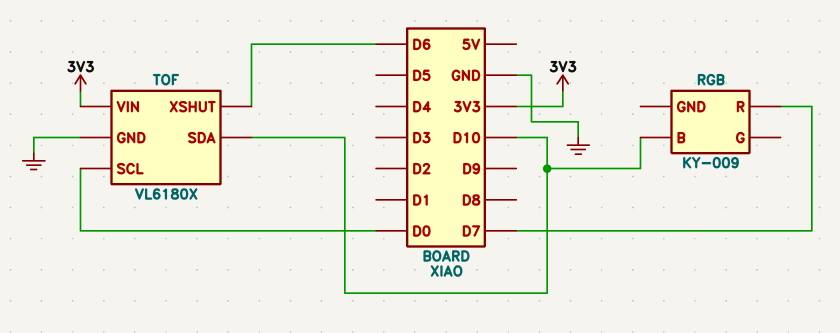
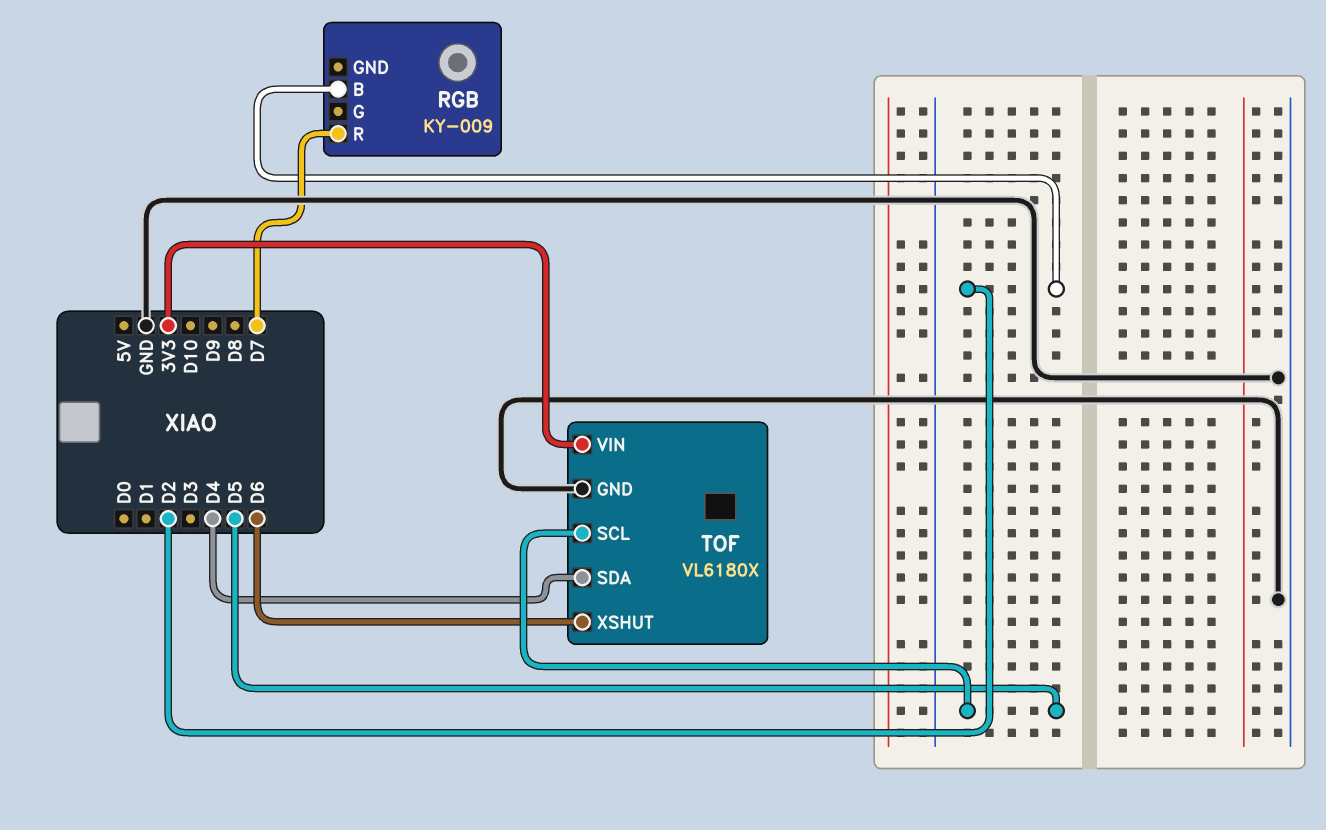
RGB pin B: D10 -> D2
TOF pin SCL: D0 -> D5
TOF pin SDA: D10 -> D4

